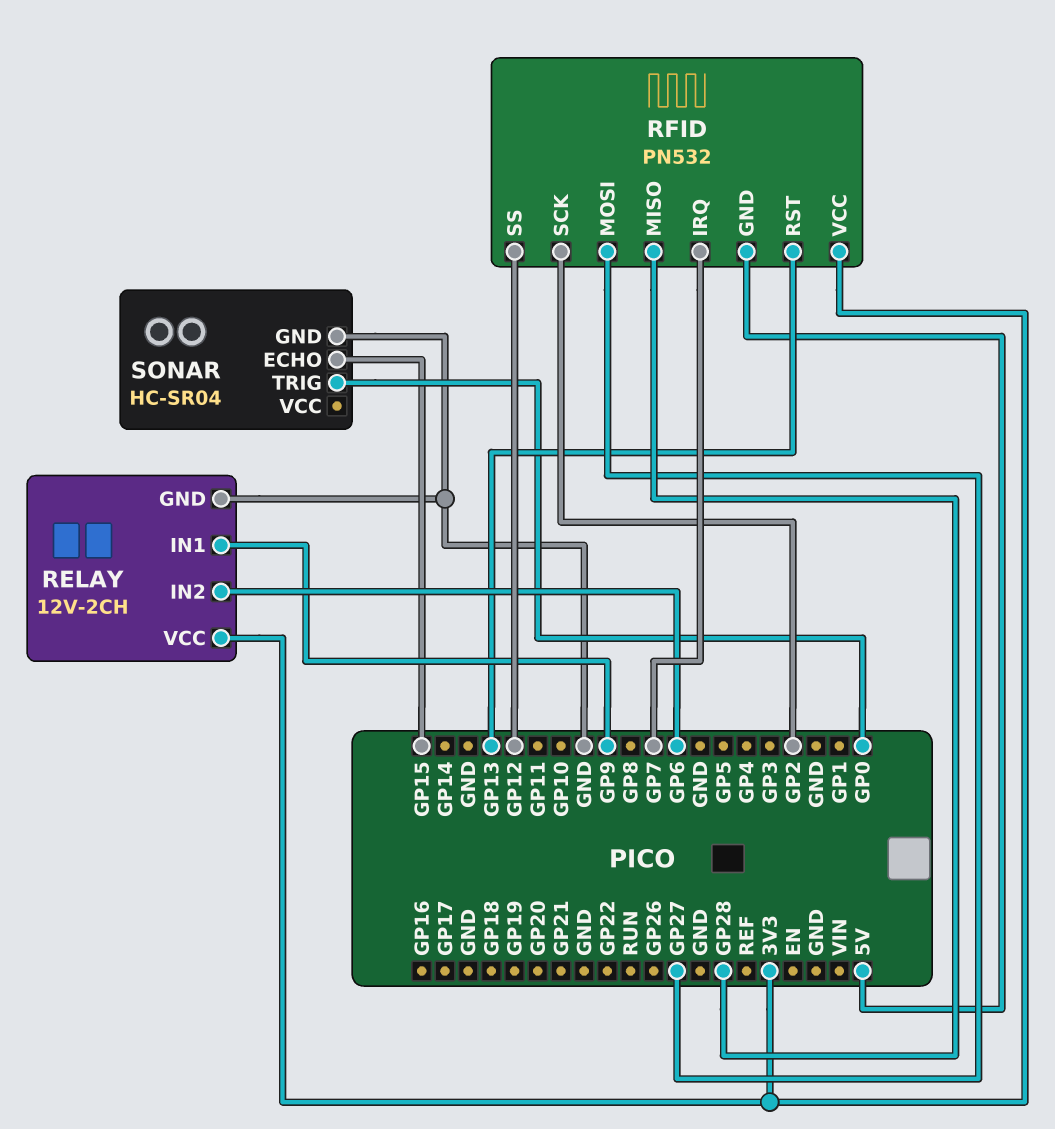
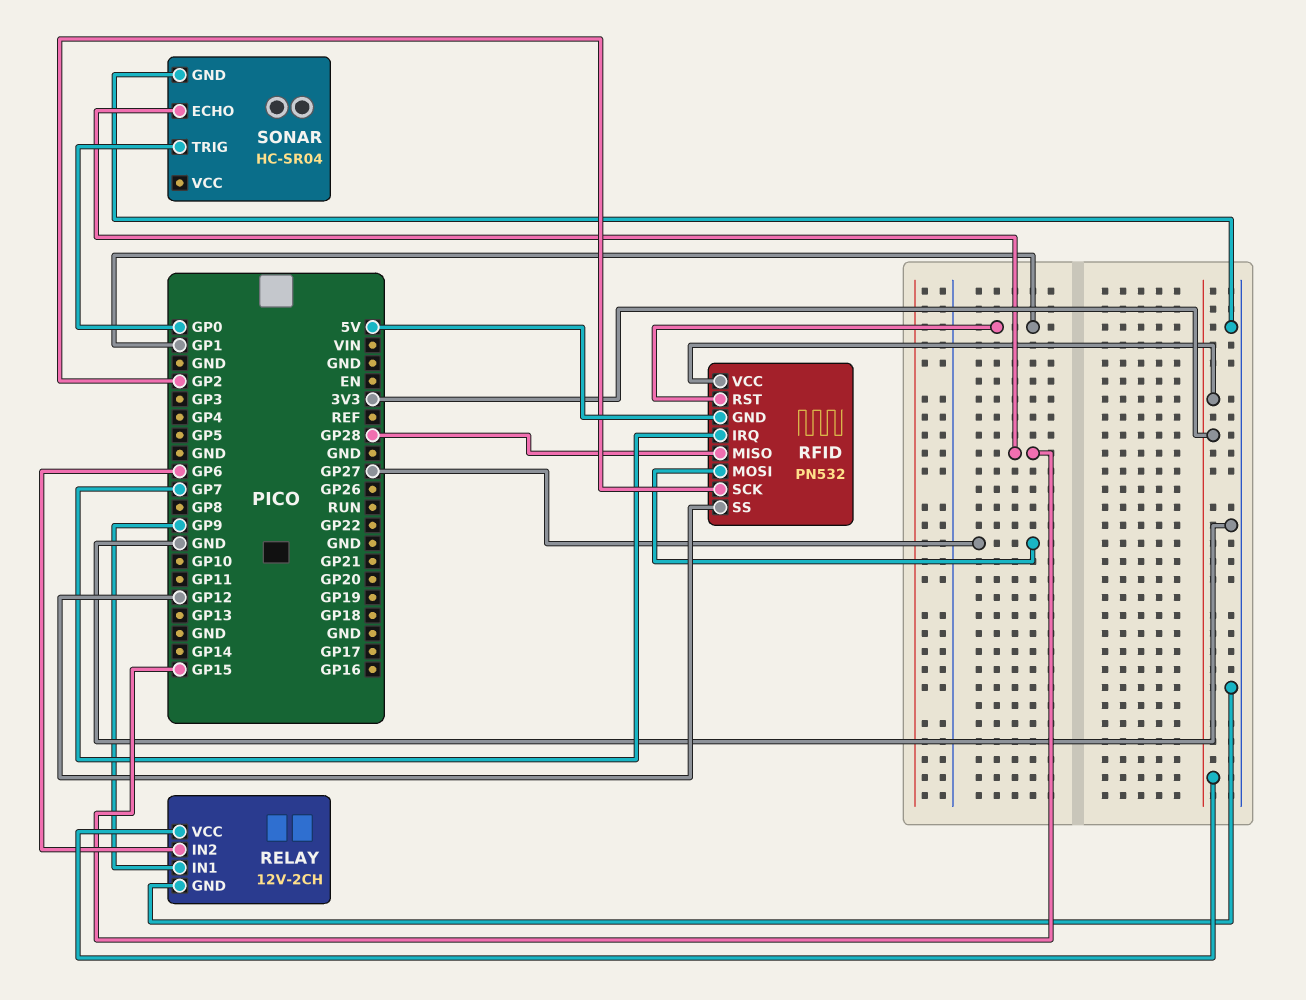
RFID pin RST: GP13 -> GP1

